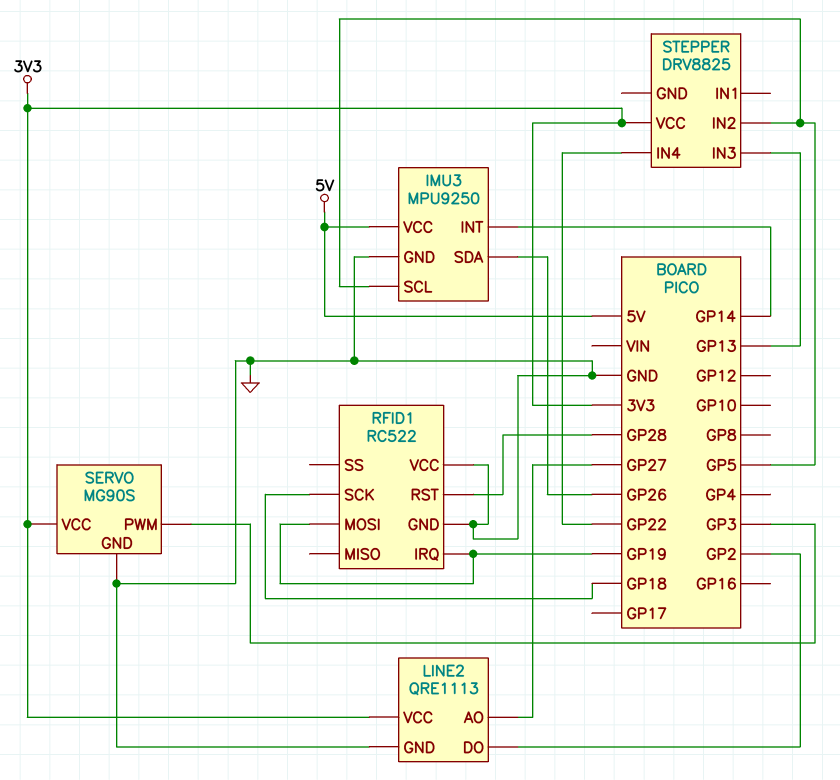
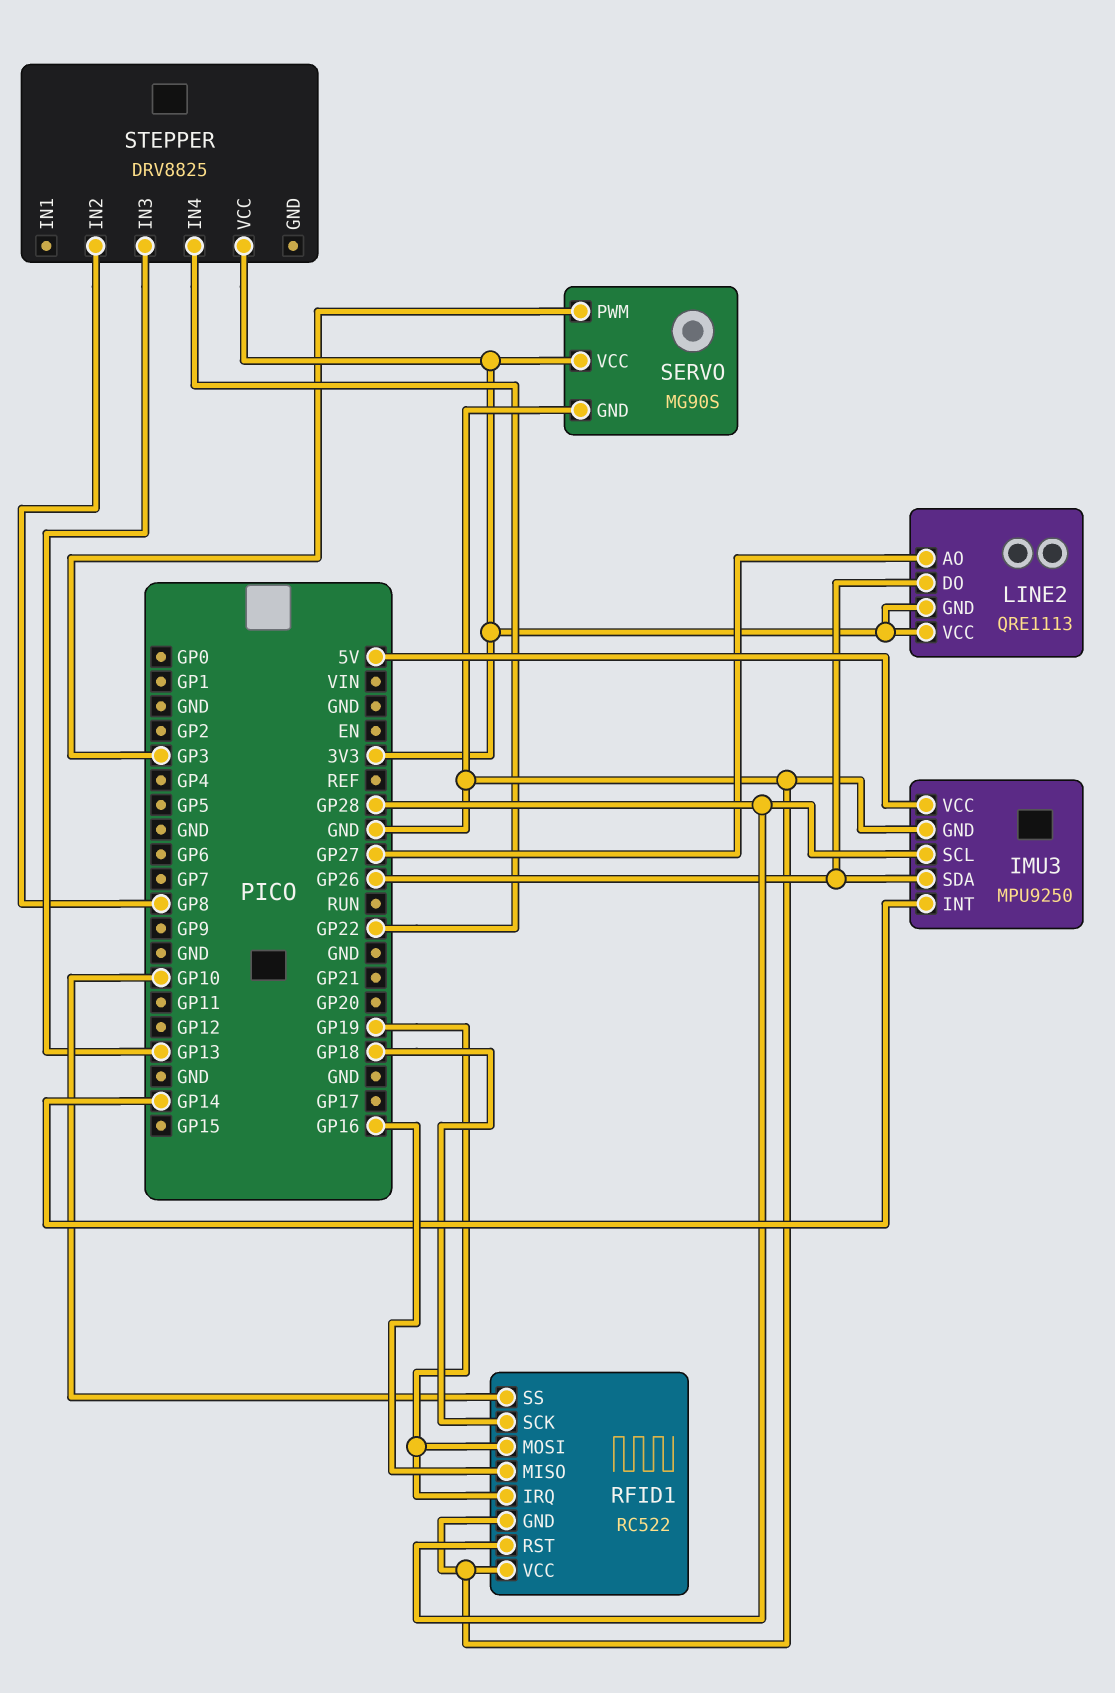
IMU3 pin SCL: GP5 -> GP28
LINE2 pin DO: GP2 -> GP26
LINE2 pin GND: GND -> 3V3
RFID1 pin MISO: none -> GP16
RFID1 pin SS: none -> GP10
STEPPER pin IN2: GP5 -> GP8

